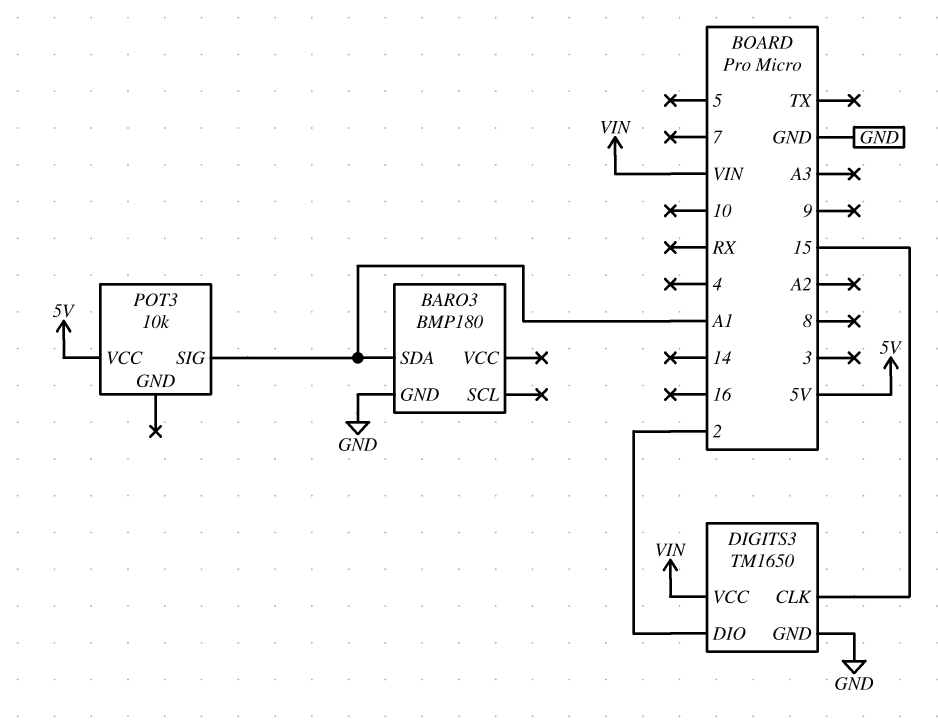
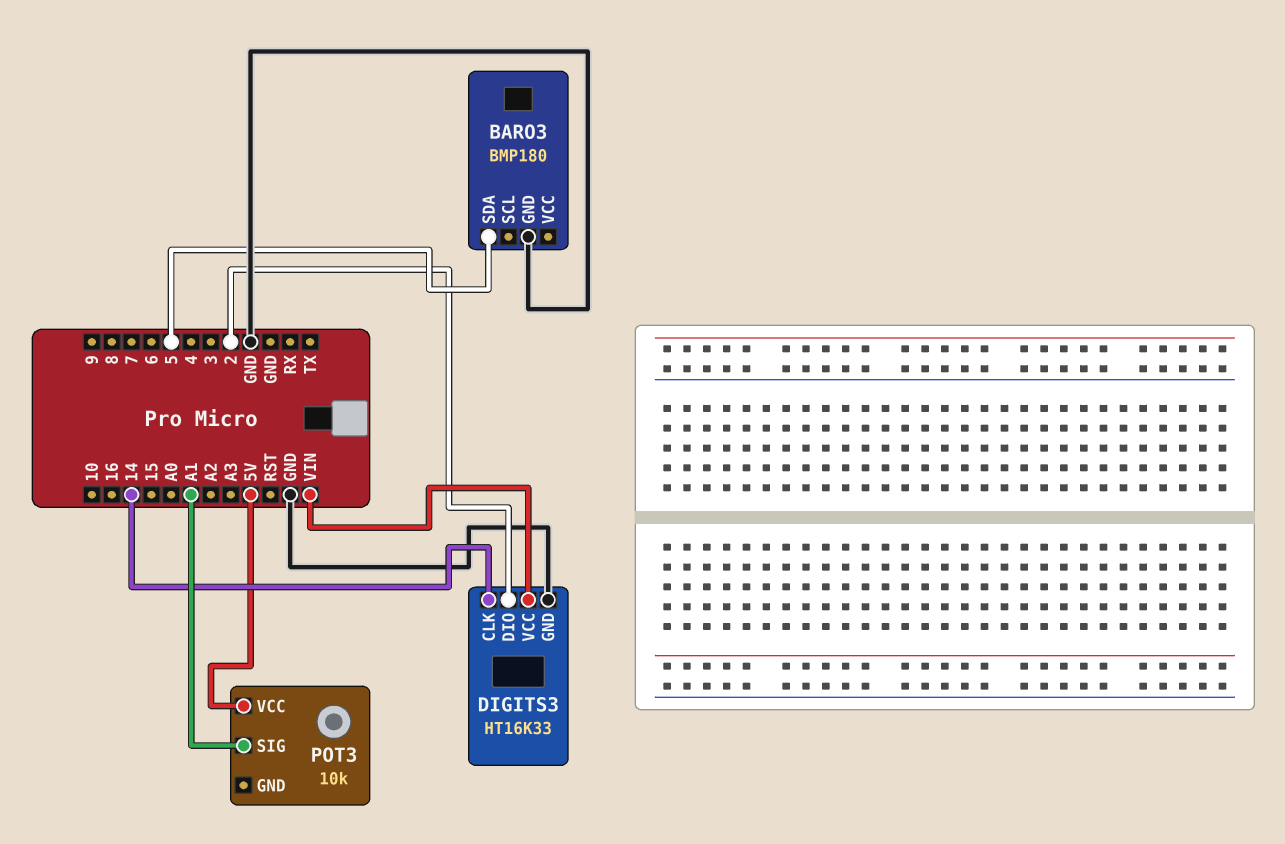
BARO3 pin SDA: A1 -> 5
DIGITS3: TM1650 -> HT16K33
DIGITS3 pin CLK: 15 -> 14

